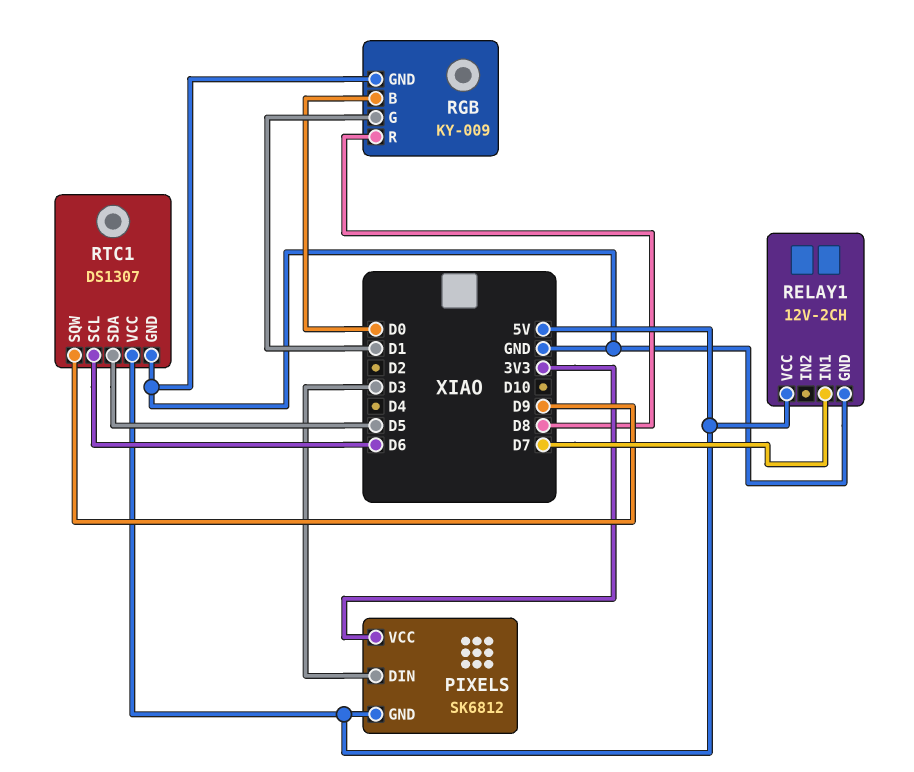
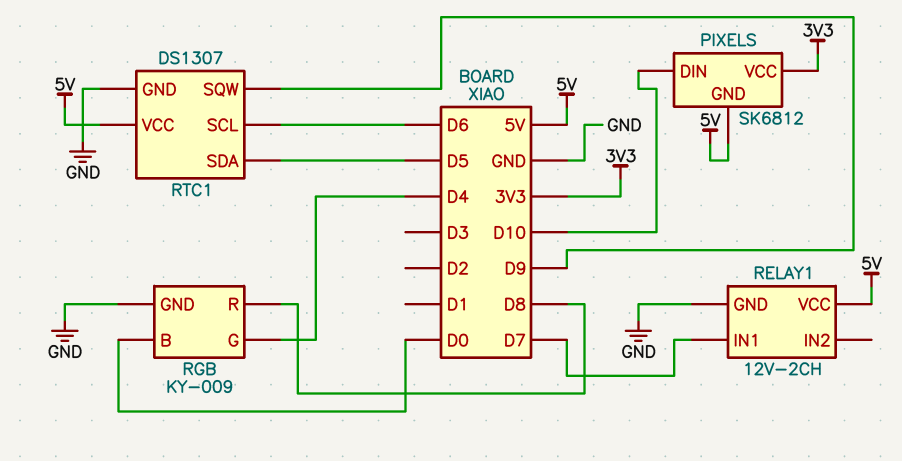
PIXELS pin DIN: D3 -> D10
RGB pin G: D1 -> D4

